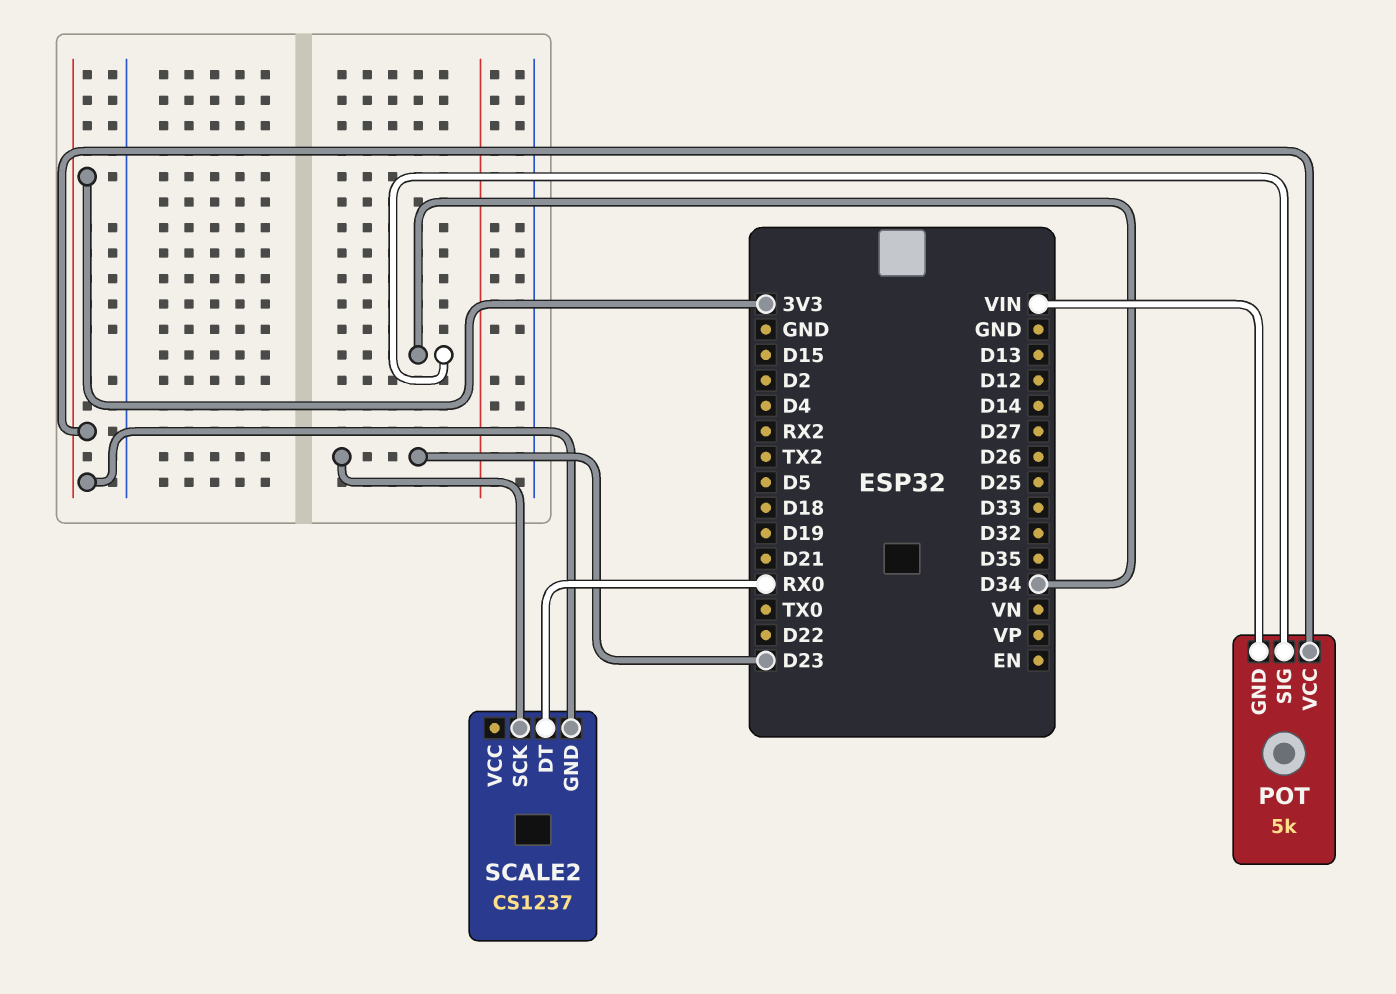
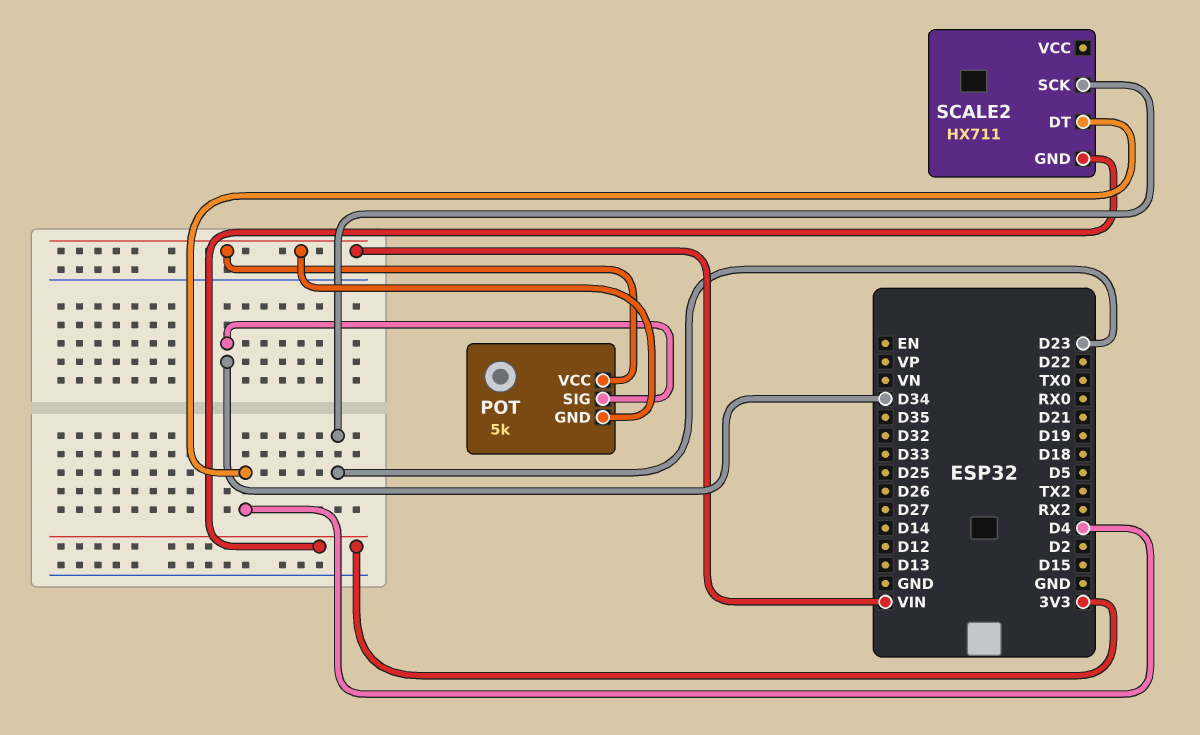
POT pin VCC: 3V3 -> VIN
SCALE2: CS1237 -> HX711
SCALE2 pin DT: RX0 -> D4

